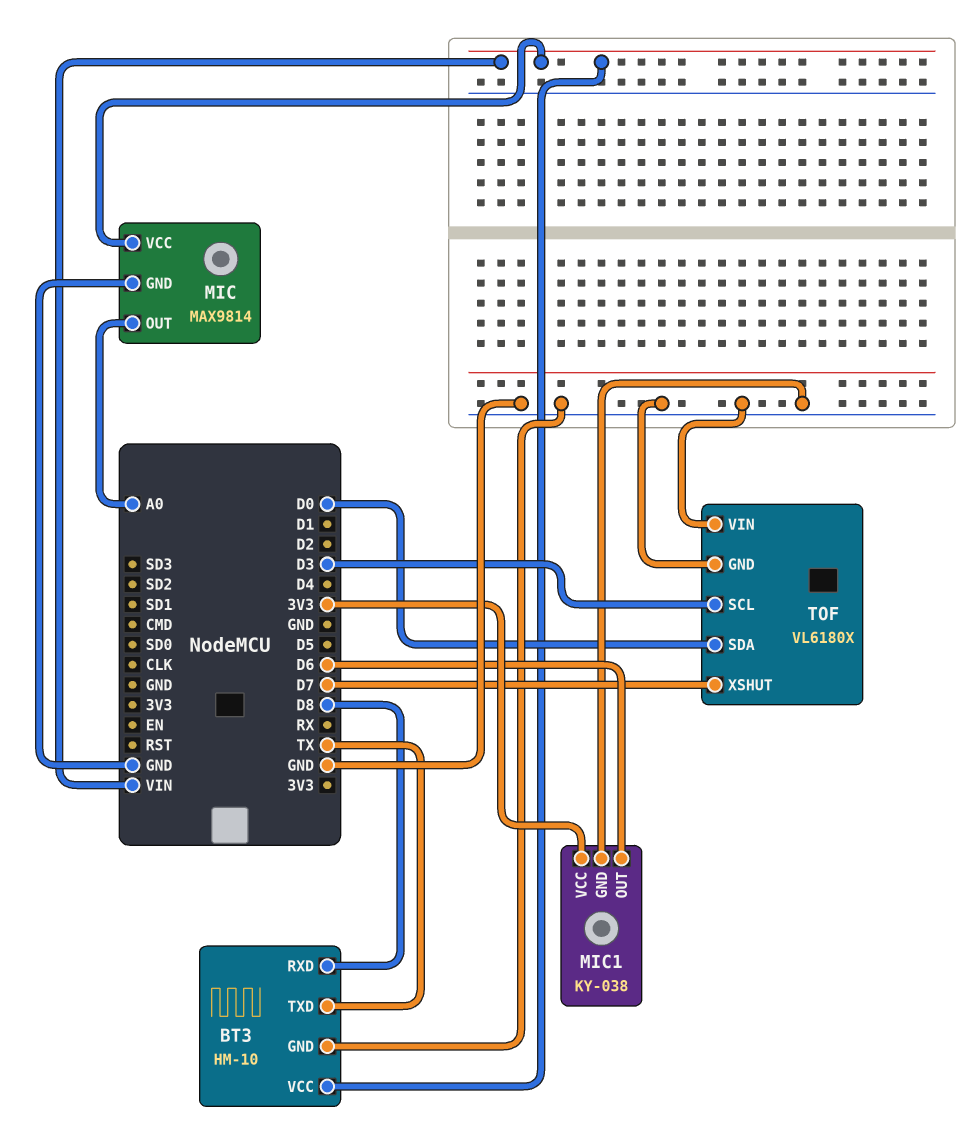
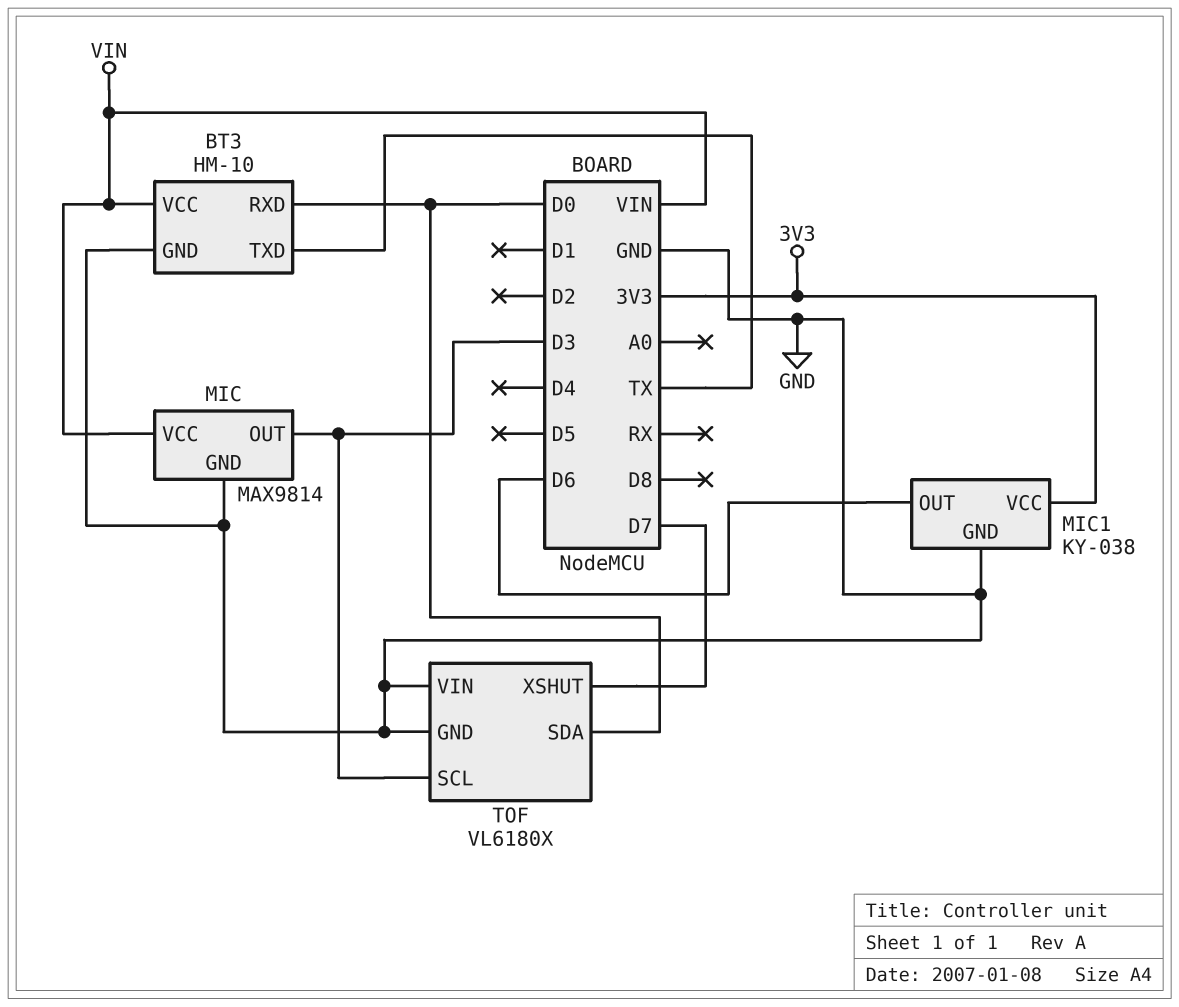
BT3 pin RXD: D8 -> D0
MIC pin OUT: A0 -> D3

